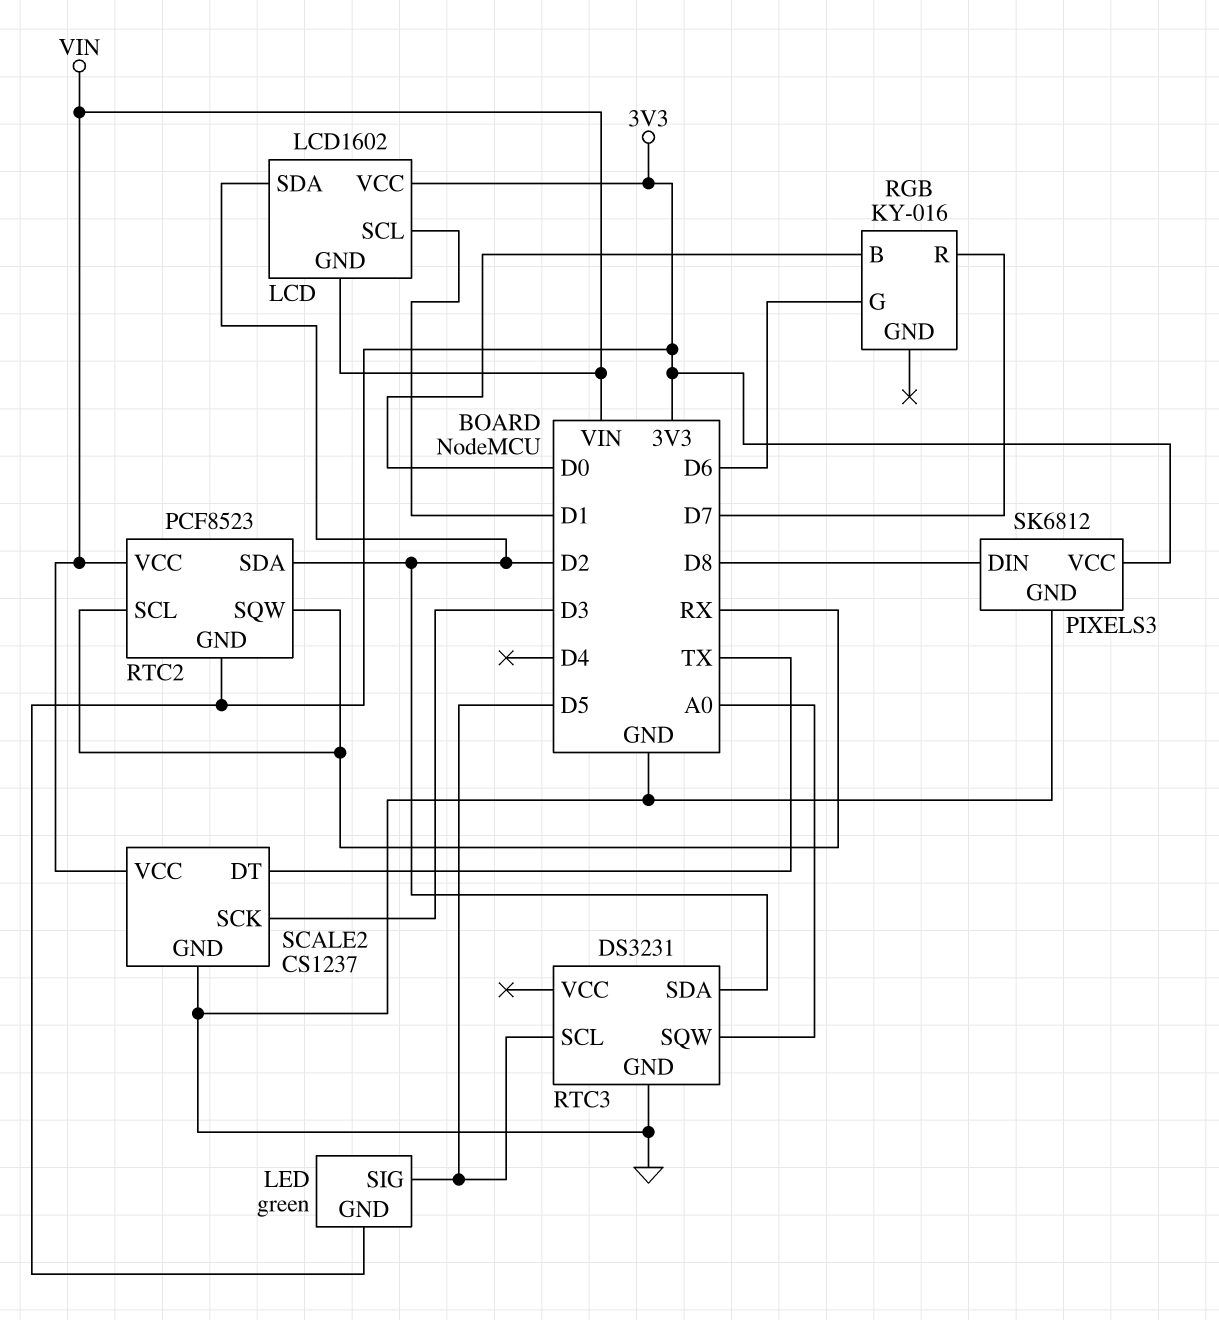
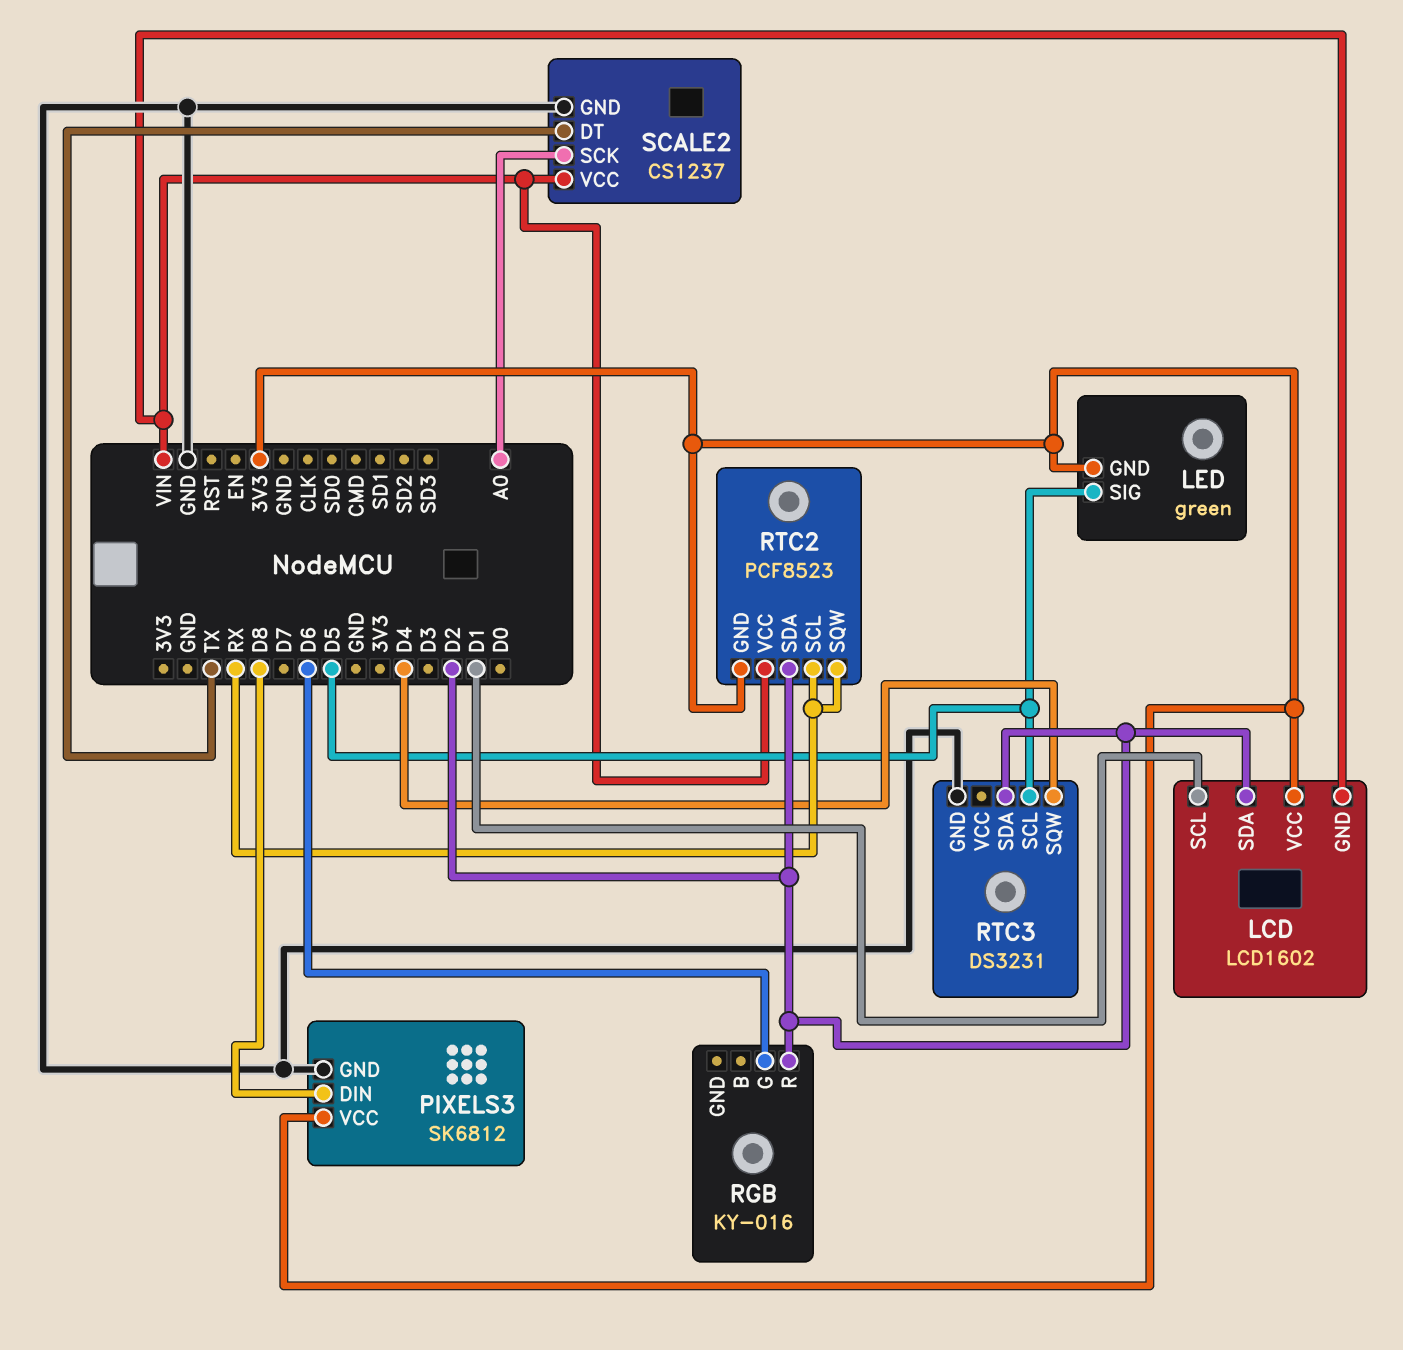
RGB pin B: D0 -> none
RGB pin R: D7 -> D2
RTC3 pin SQW: A0 -> D4
SCALE2 pin SCK: D3 -> A0

